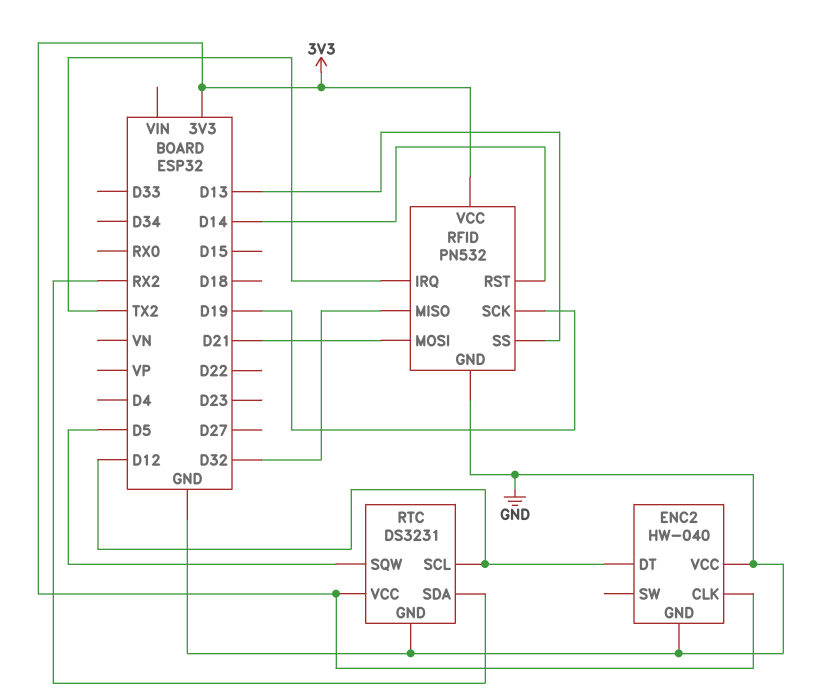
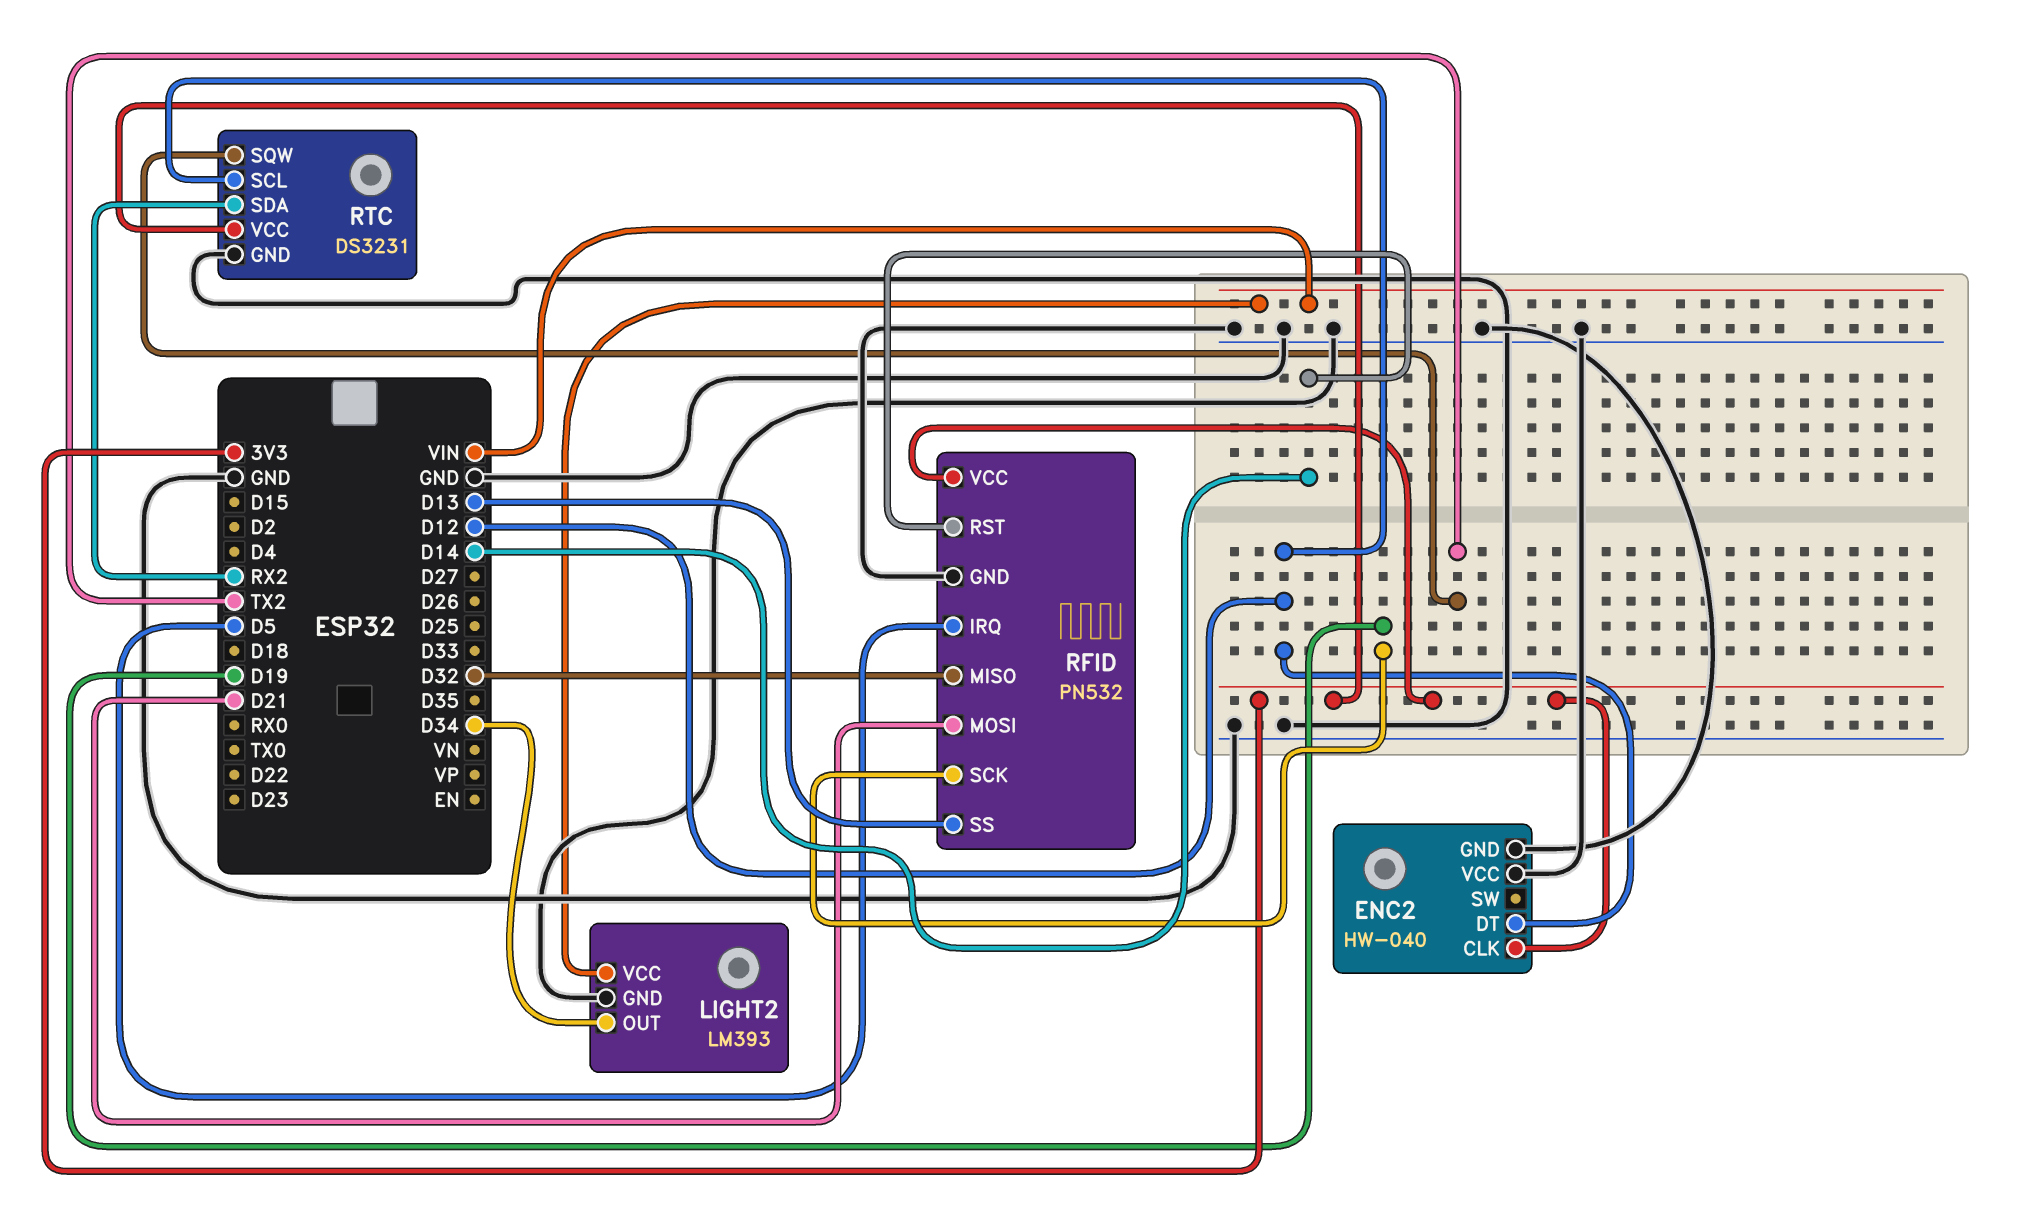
LIGHT2: none -> LM393
LIGHT2 pin GND: none -> GND
LIGHT2 pin OUT: none -> D34
LIGHT2 pin VCC: none -> VIN
RFID pin IRQ: TX2 -> D5
RTC pin SQW: D5 -> TX2

